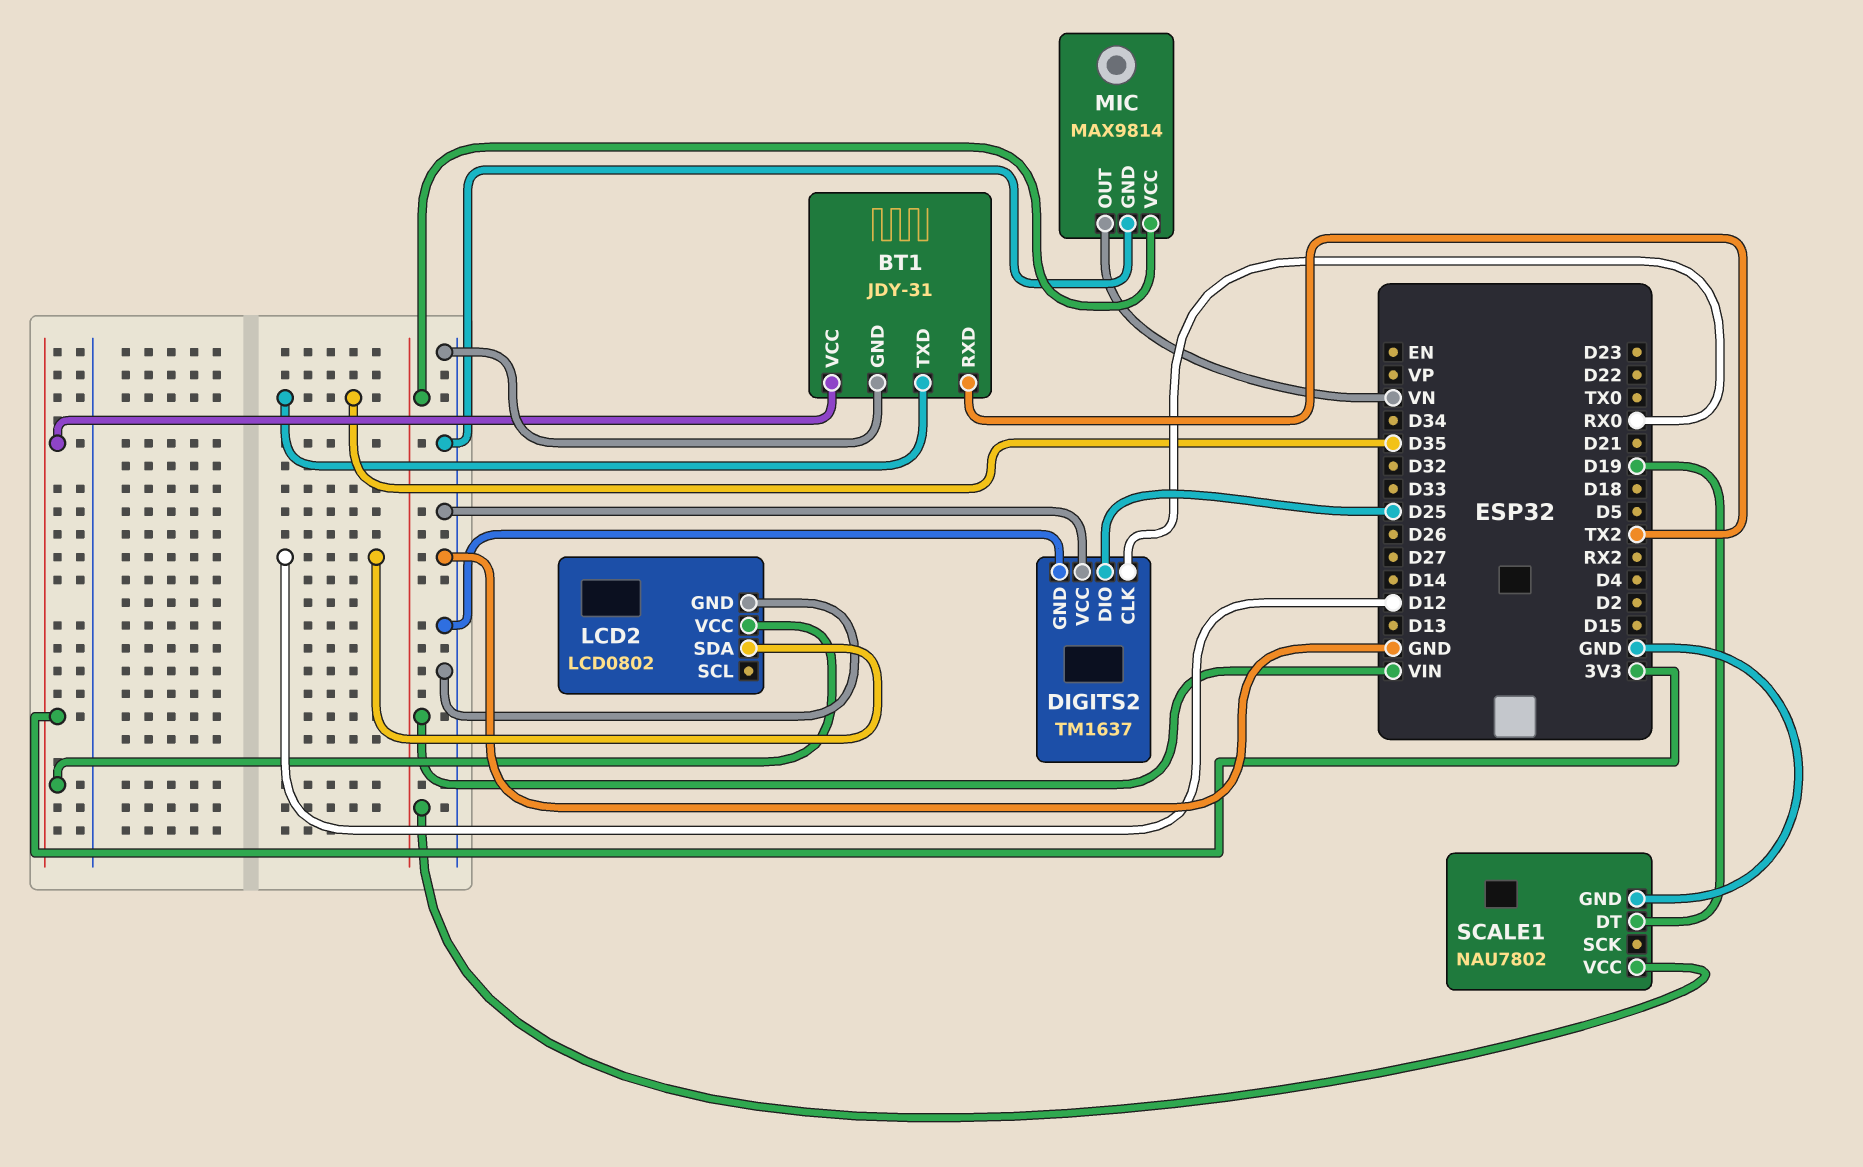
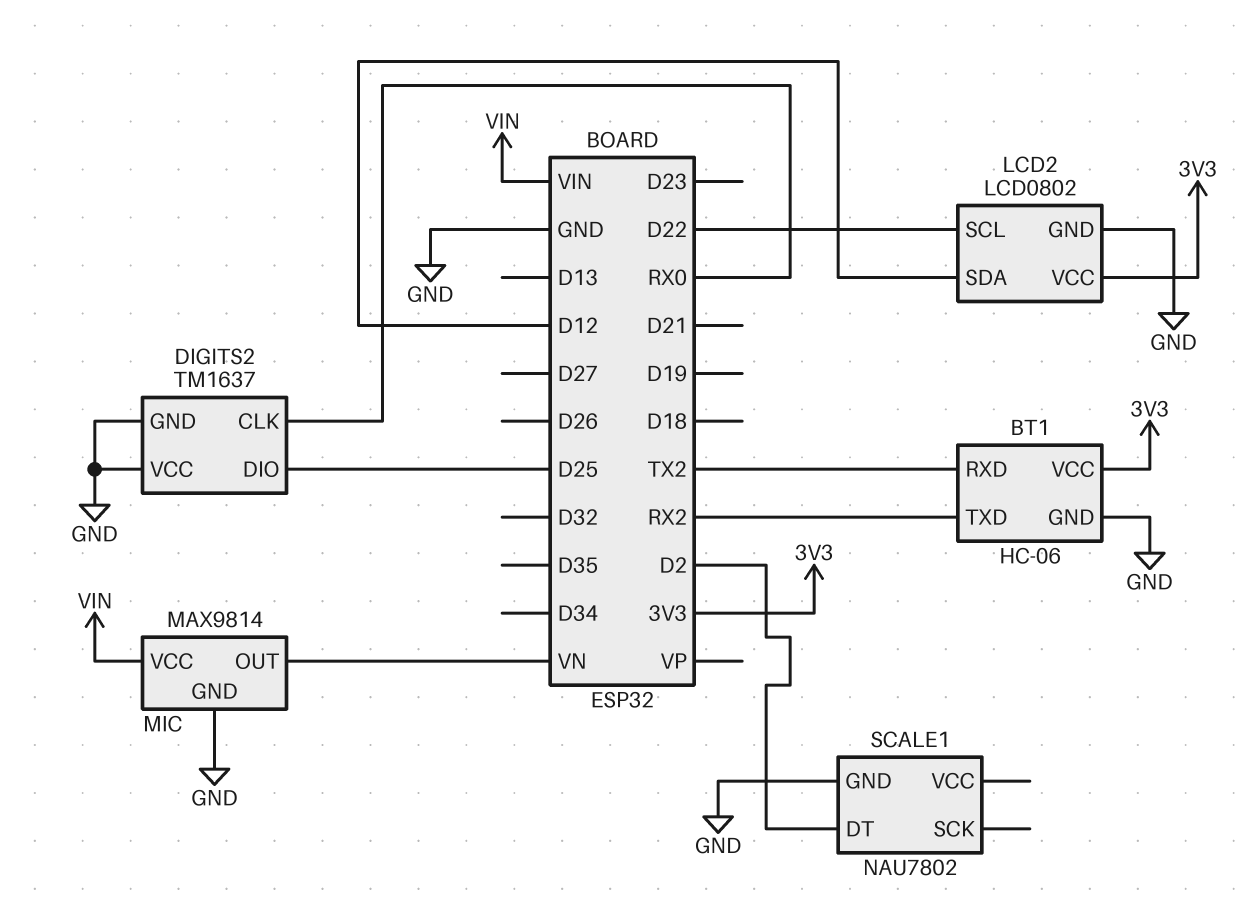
BT1: JDY-31 -> HC-06
BT1 pin TXD: D35 -> RX2
LCD2 pin SCL: none -> D22
SCALE1 pin DT: D19 -> D2
SCALE1 pin VCC: VIN -> none

